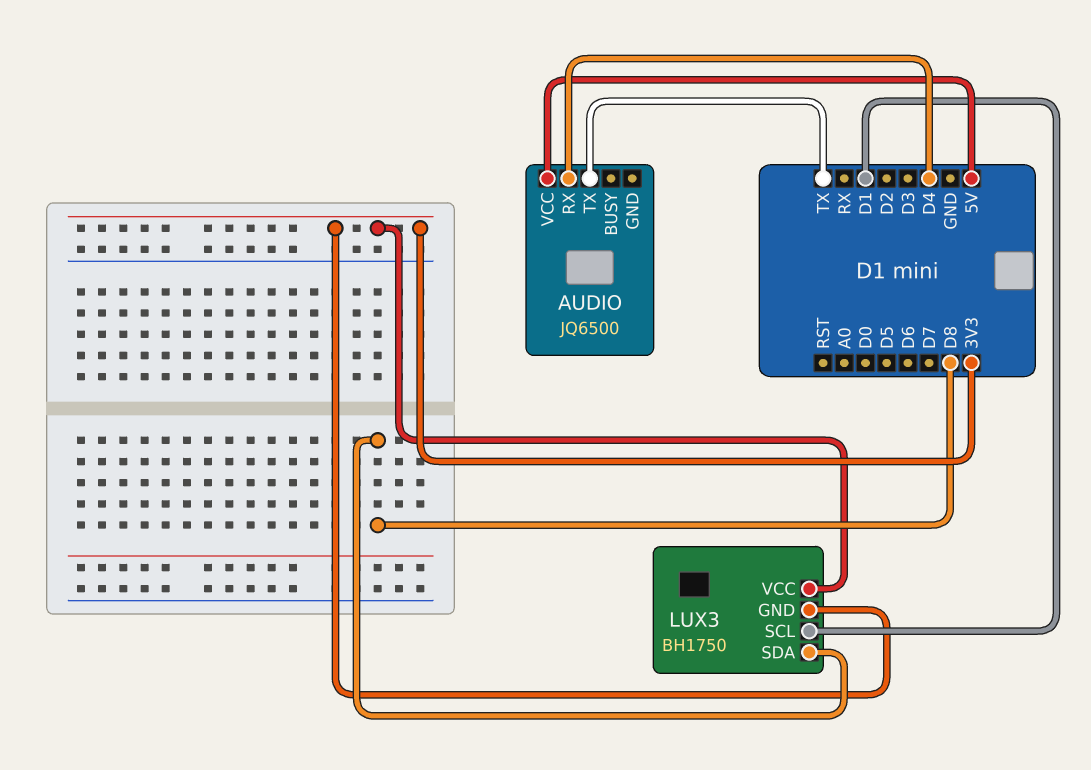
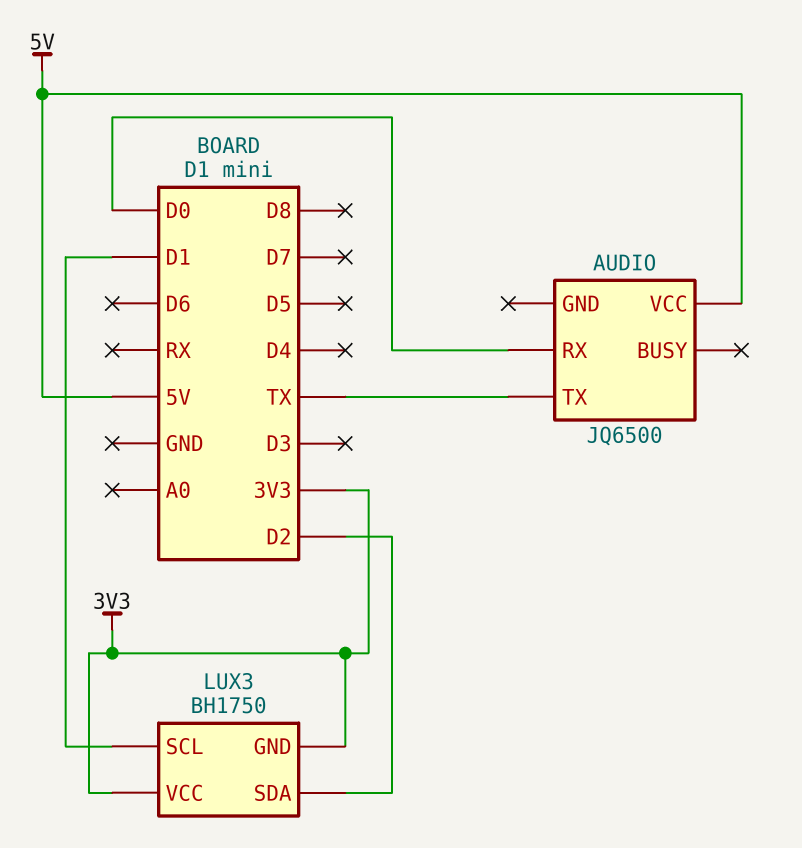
AUDIO pin RX: D4 -> D0
LUX3 pin SDA: D8 -> D2

